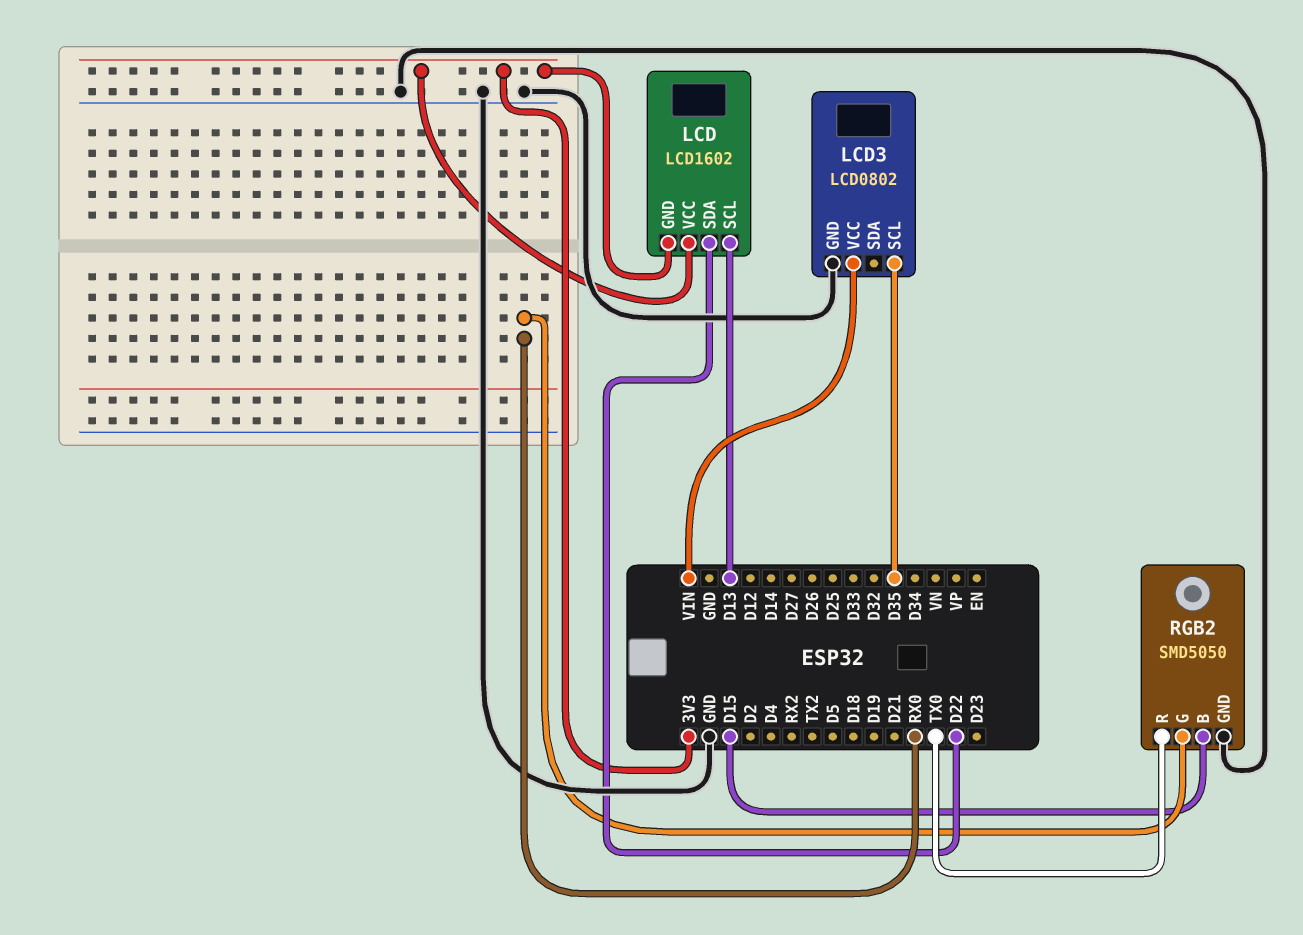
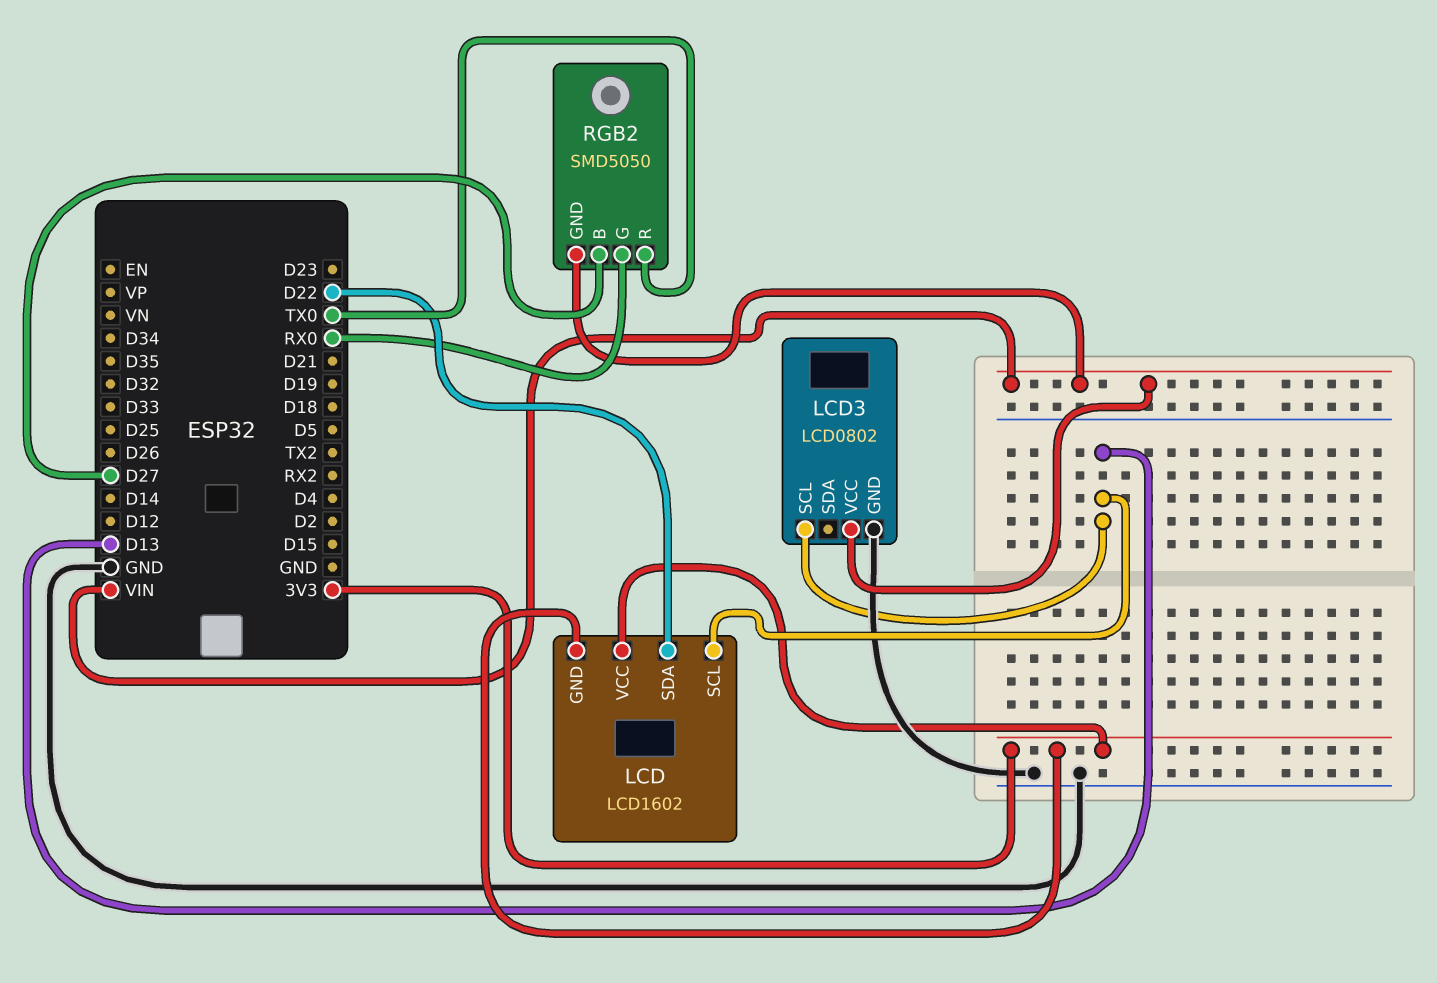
LCD3 pin SCL: D35 -> D13
RGB2 pin B: D15 -> D27
RGB2 pin GND: GND -> VIN

